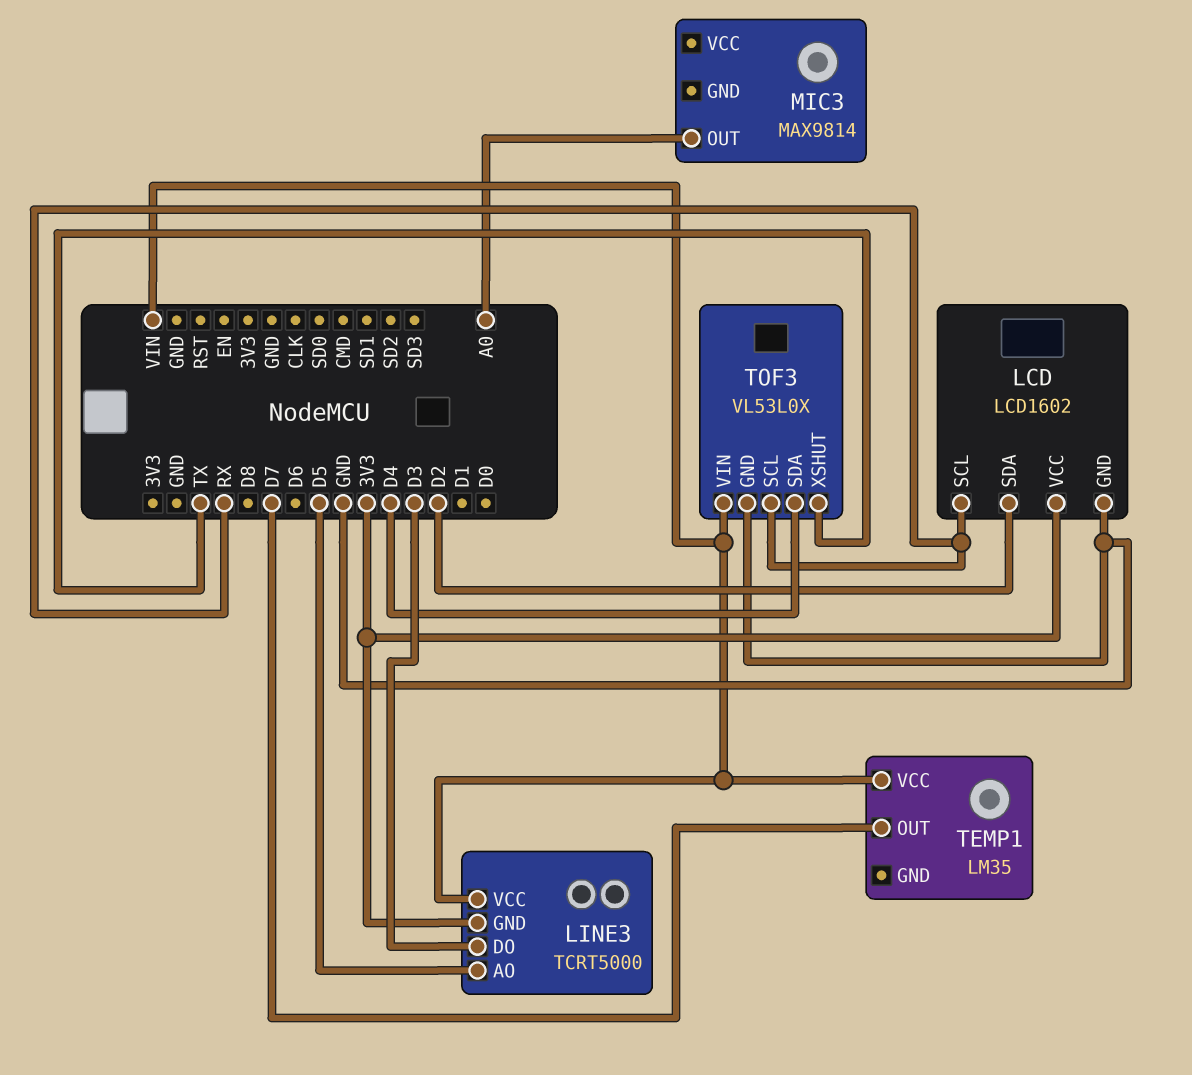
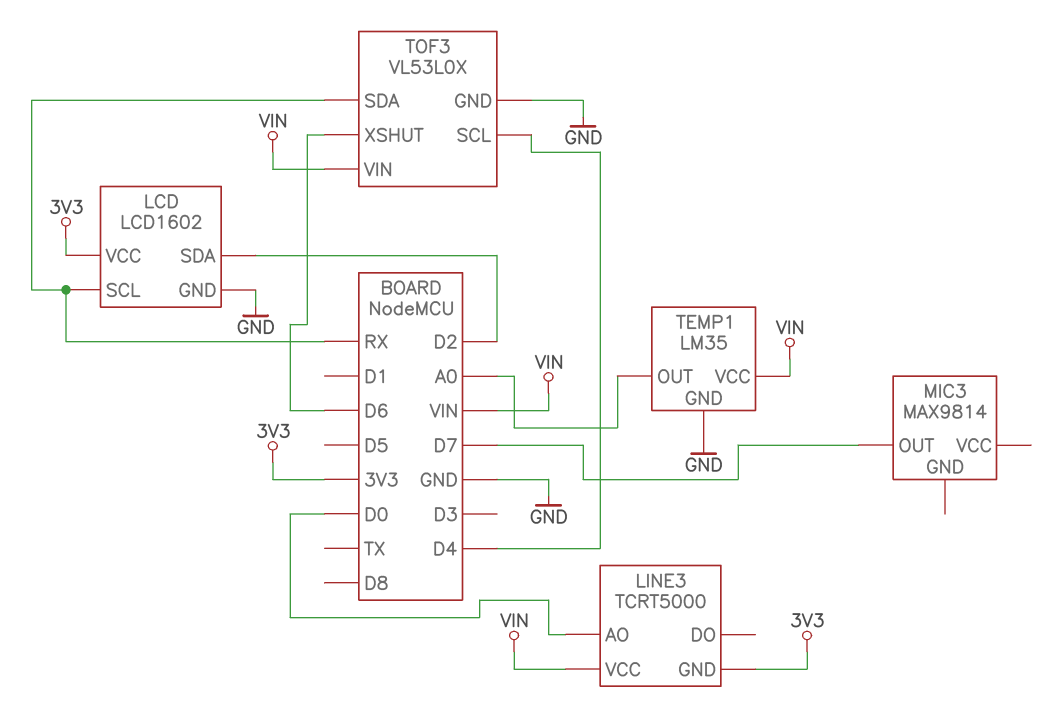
LINE3 pin AO: D5 -> D0
LINE3 pin DO: D3 -> none
MIC3 pin OUT: A0 -> D7
TEMP1 pin GND: none -> GND
TEMP1 pin OUT: D7 -> A0
TOF3 pin SCL: RX -> D4
TOF3 pin SDA: D4 -> RX
TOF3 pin XSHUT: TX -> D6

